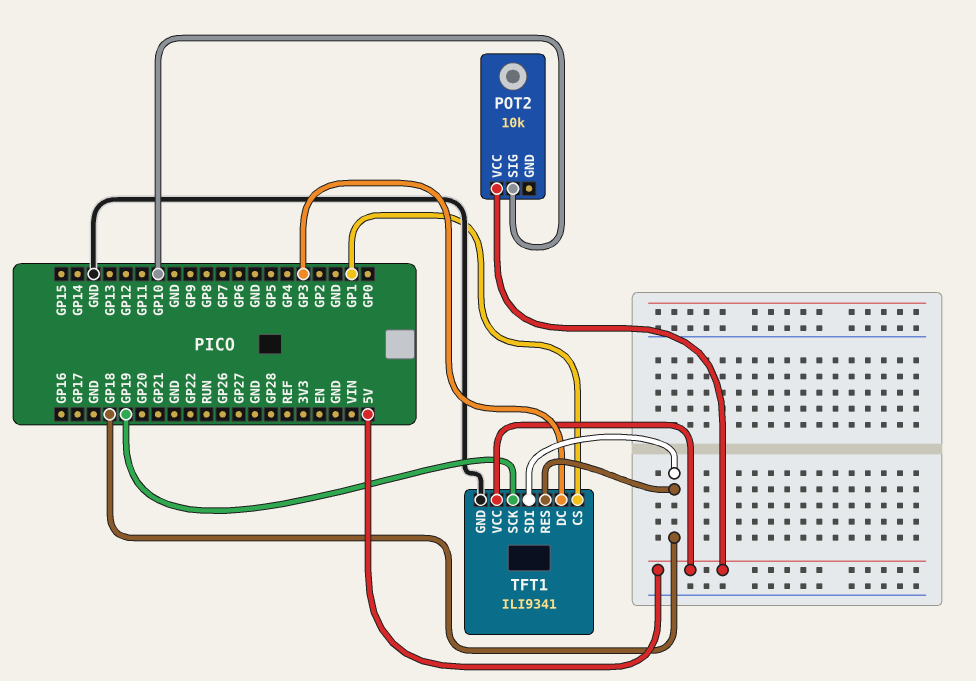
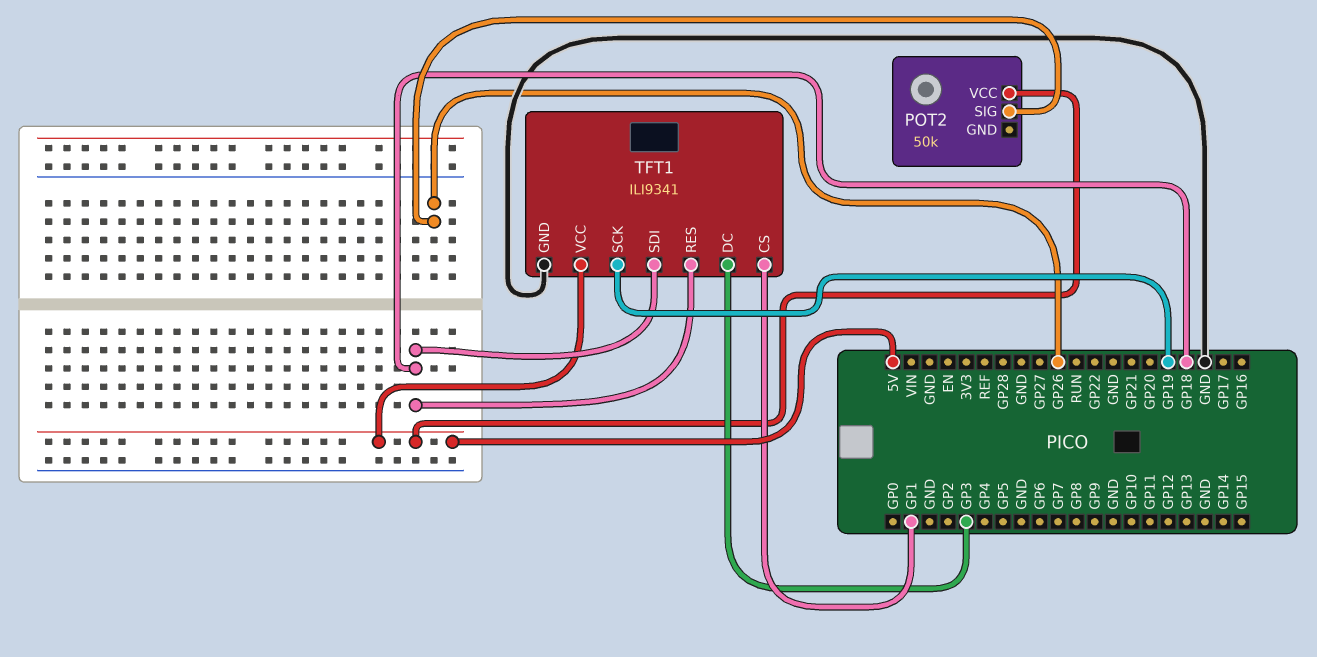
POT2: 10k -> 50k
POT2 pin SIG: GP10 -> GP26

